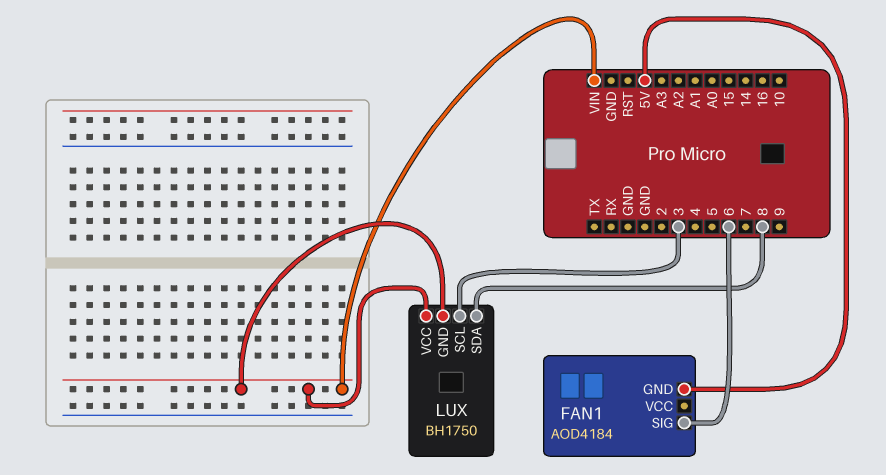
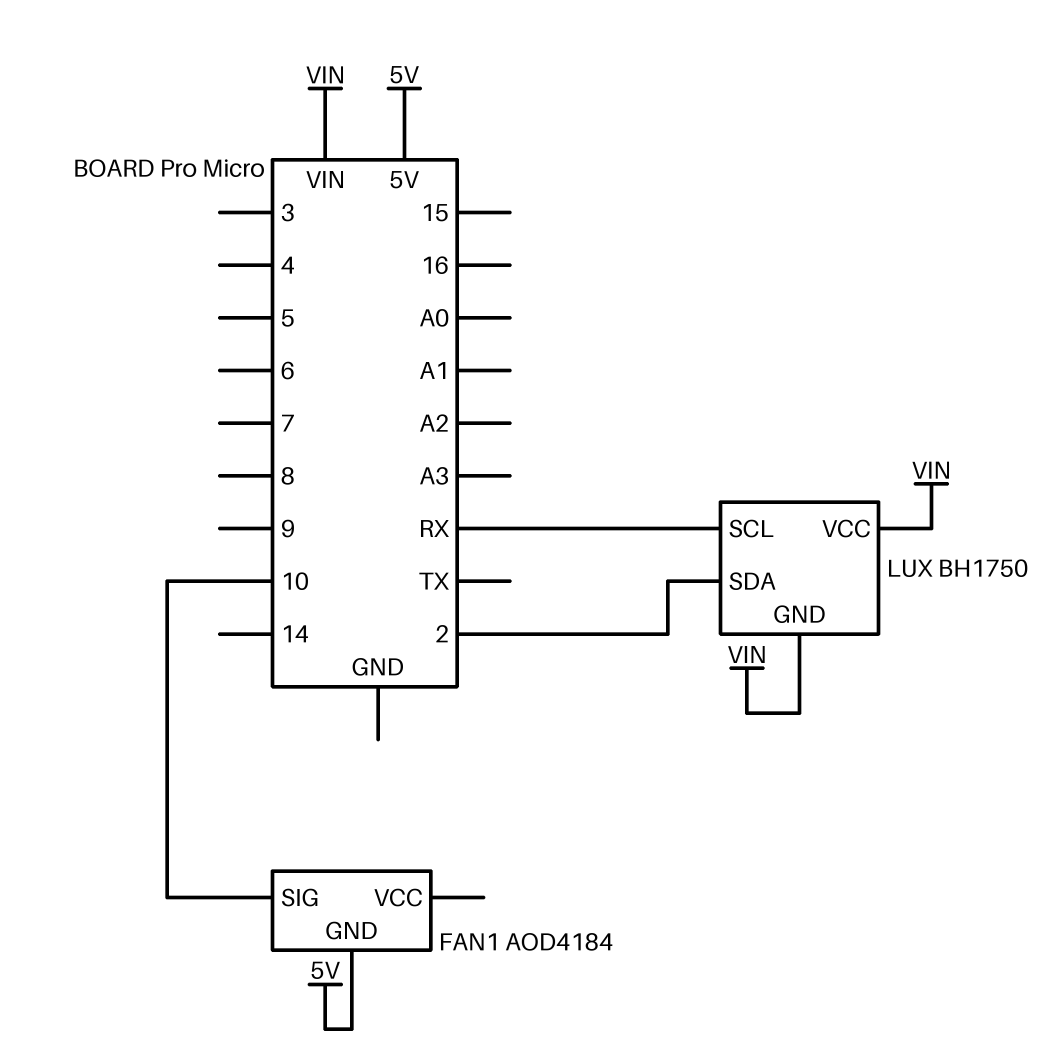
FAN1 pin SIG: 6 -> 10
LUX pin SCL: 3 -> RX
LUX pin SDA: 8 -> 2

